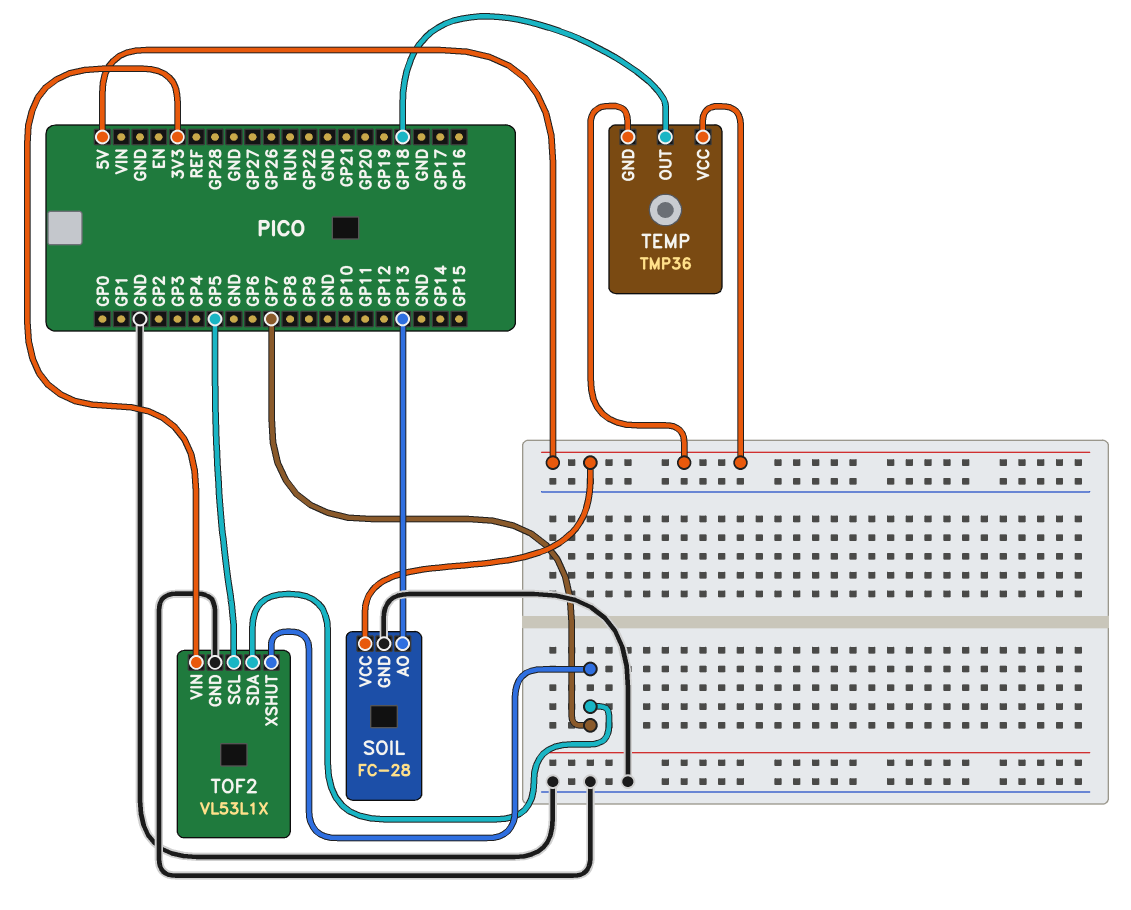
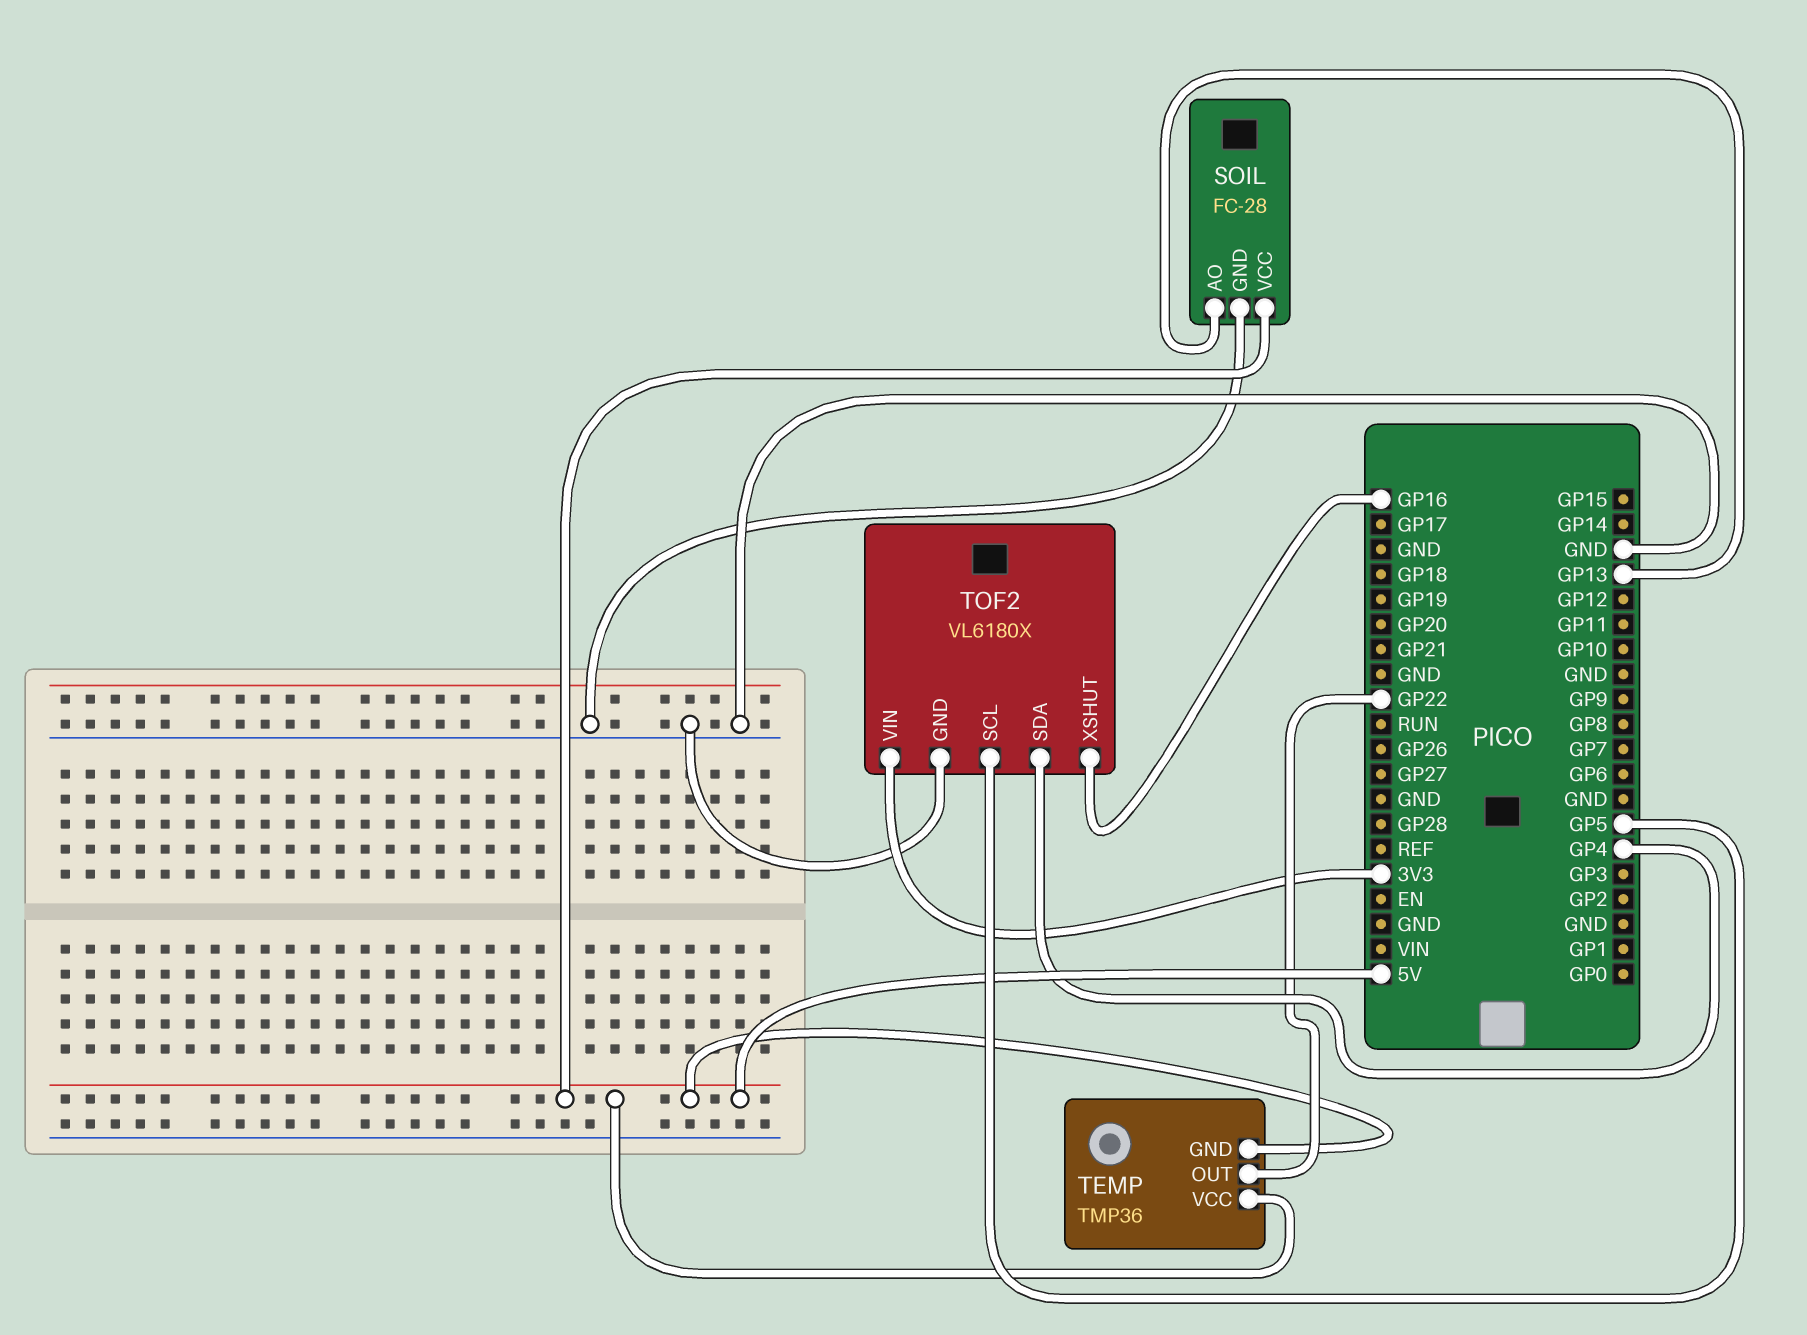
TEMP pin OUT: GP18 -> GP22
TOF2: VL53L1X -> VL6180X
TOF2 pin SDA: GP7 -> GP4
TOF2 pin XSHUT: GP7 -> GP16

